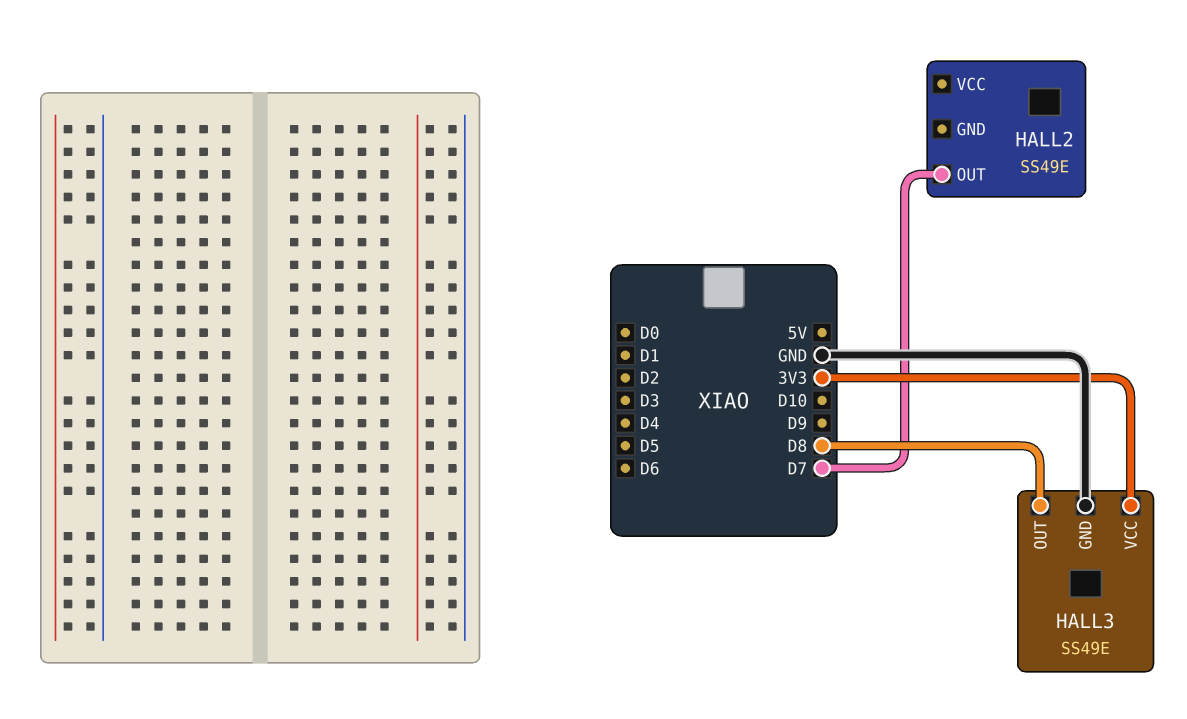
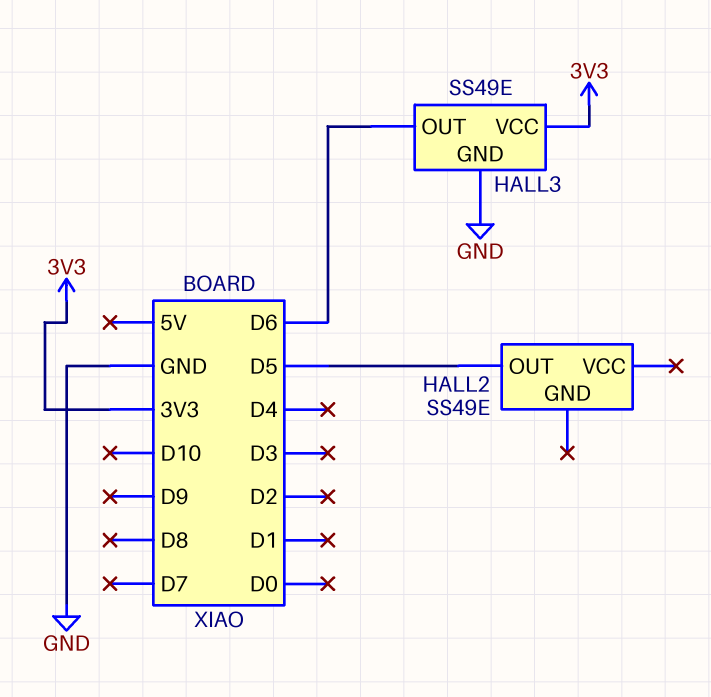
HALL2 pin OUT: D7 -> D5
HALL3 pin OUT: D8 -> D6

